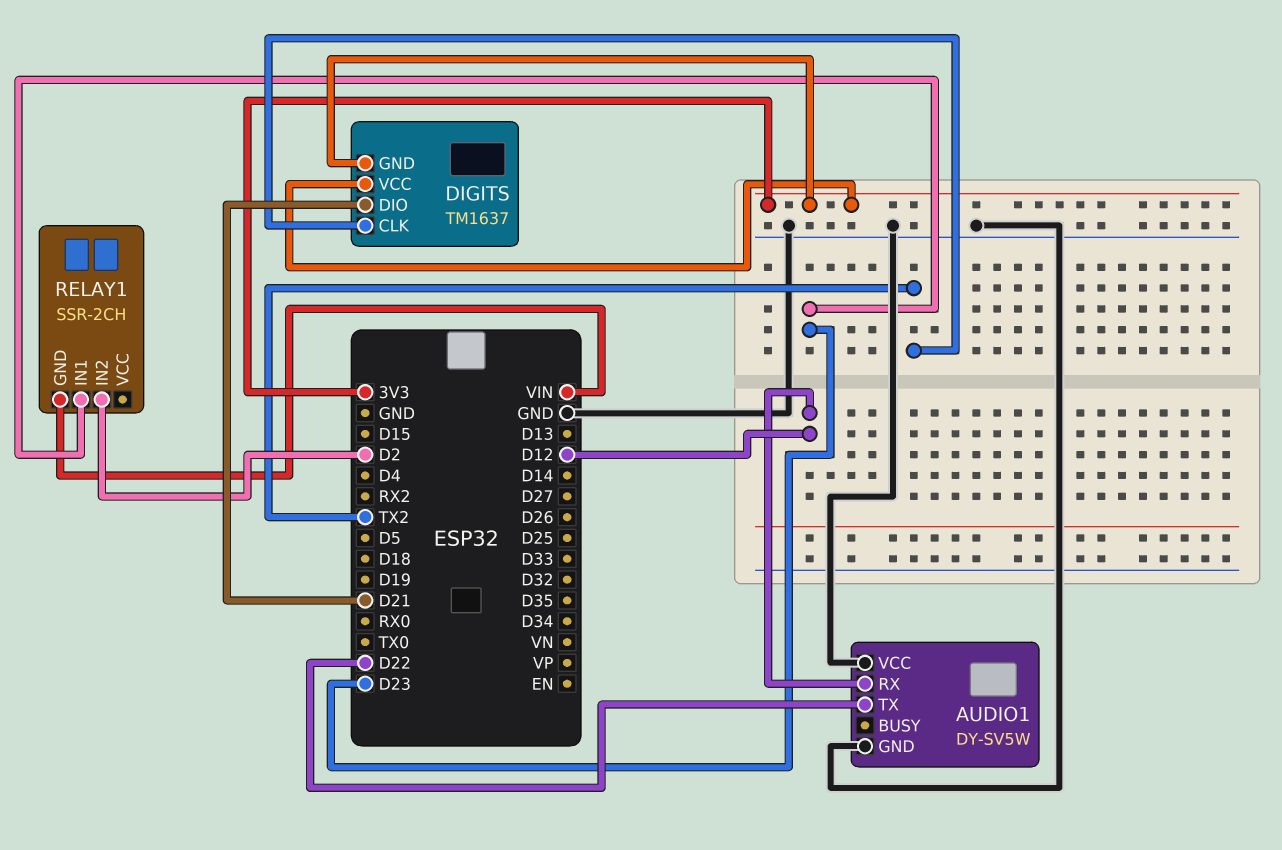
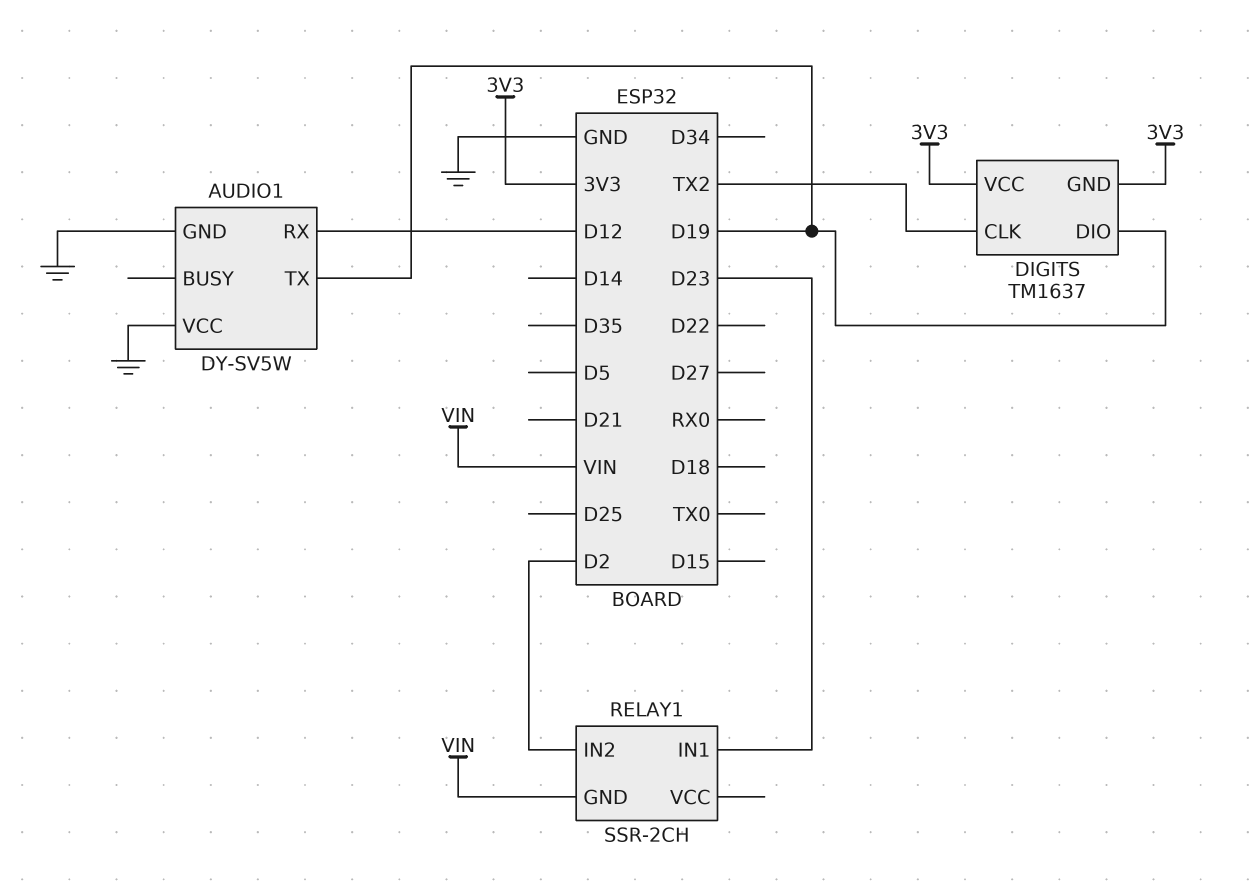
AUDIO1 pin TX: D22 -> D19
DIGITS pin DIO: D21 -> D19

